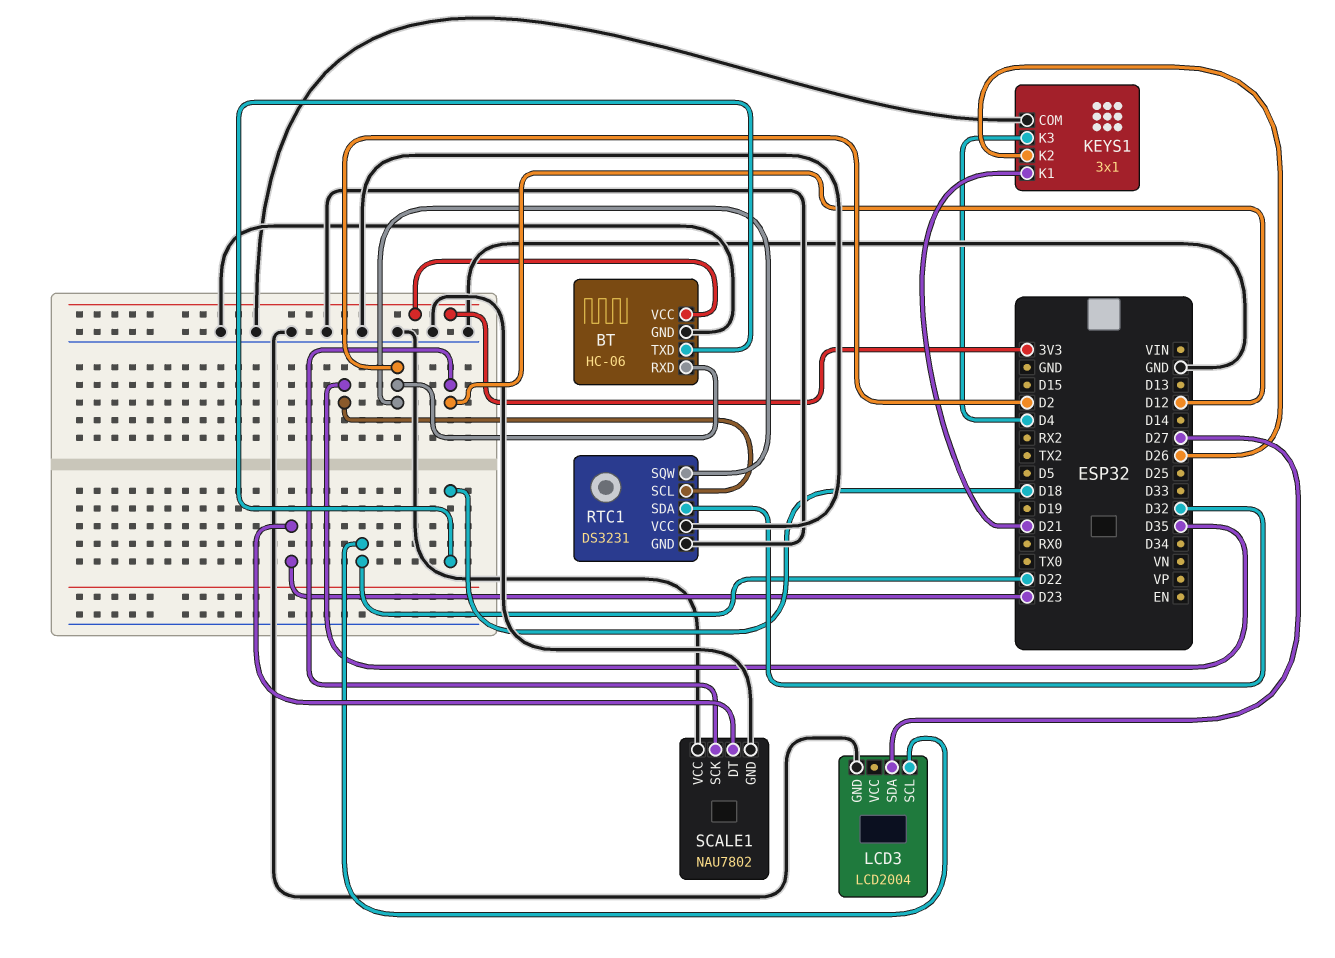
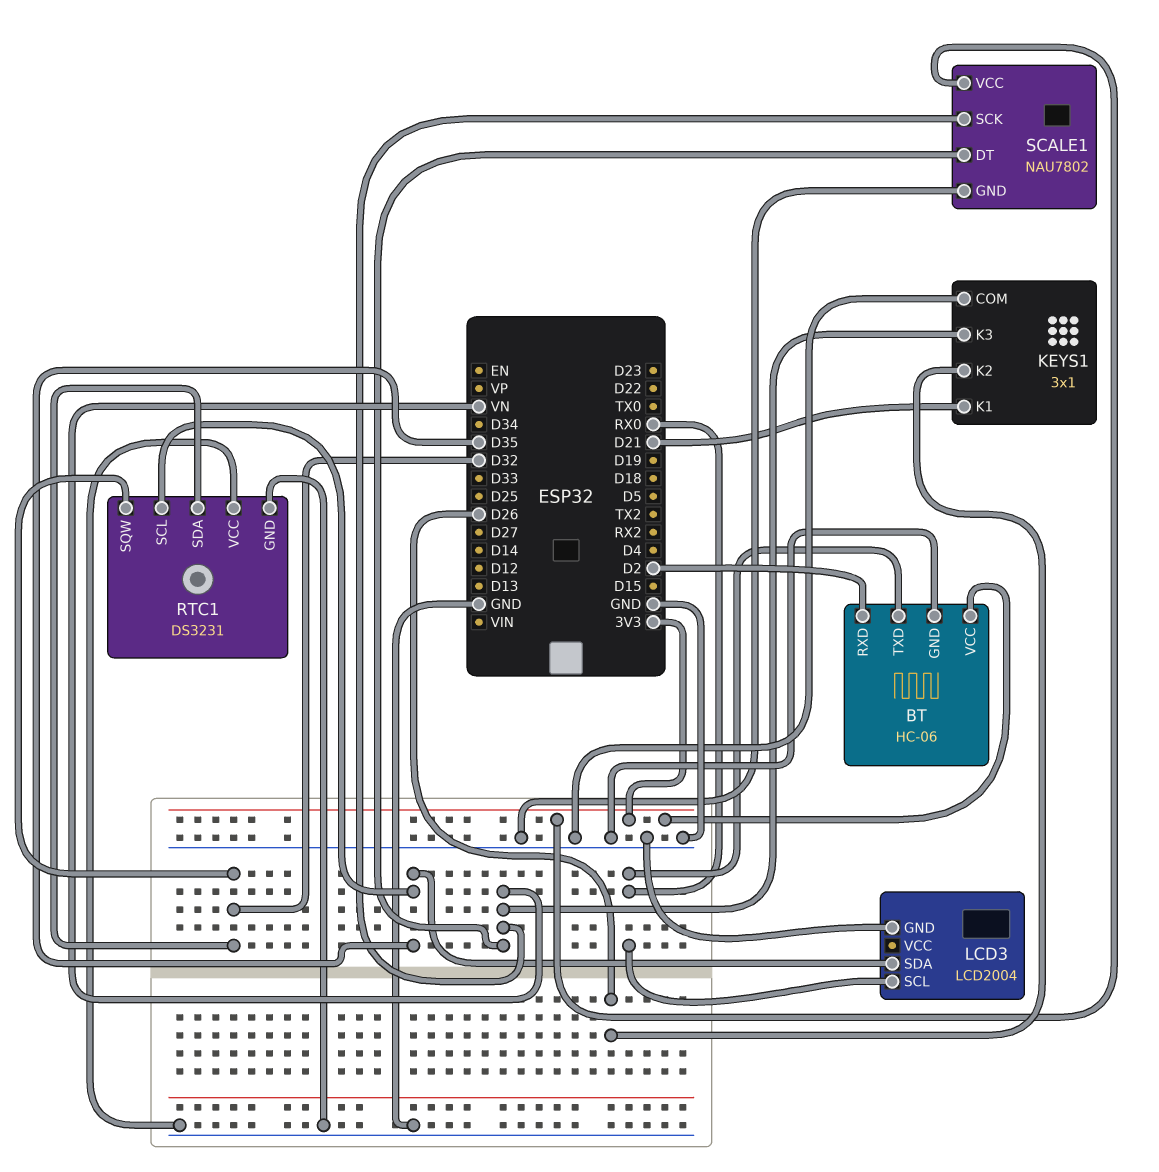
BT pin TXD: D18 -> RX0
KEYS1 pin K3: D4 -> VN
LCD3 pin SCL: D22 -> RX0
LCD3 pin SDA: D27 -> D35
RTC1 pin SQW: D2 -> D32
SCALE1 pin DT: D23 -> VN
SCALE1 pin SCK: D12 -> VN
SCALE1 pin VCC: GND -> 3V3

